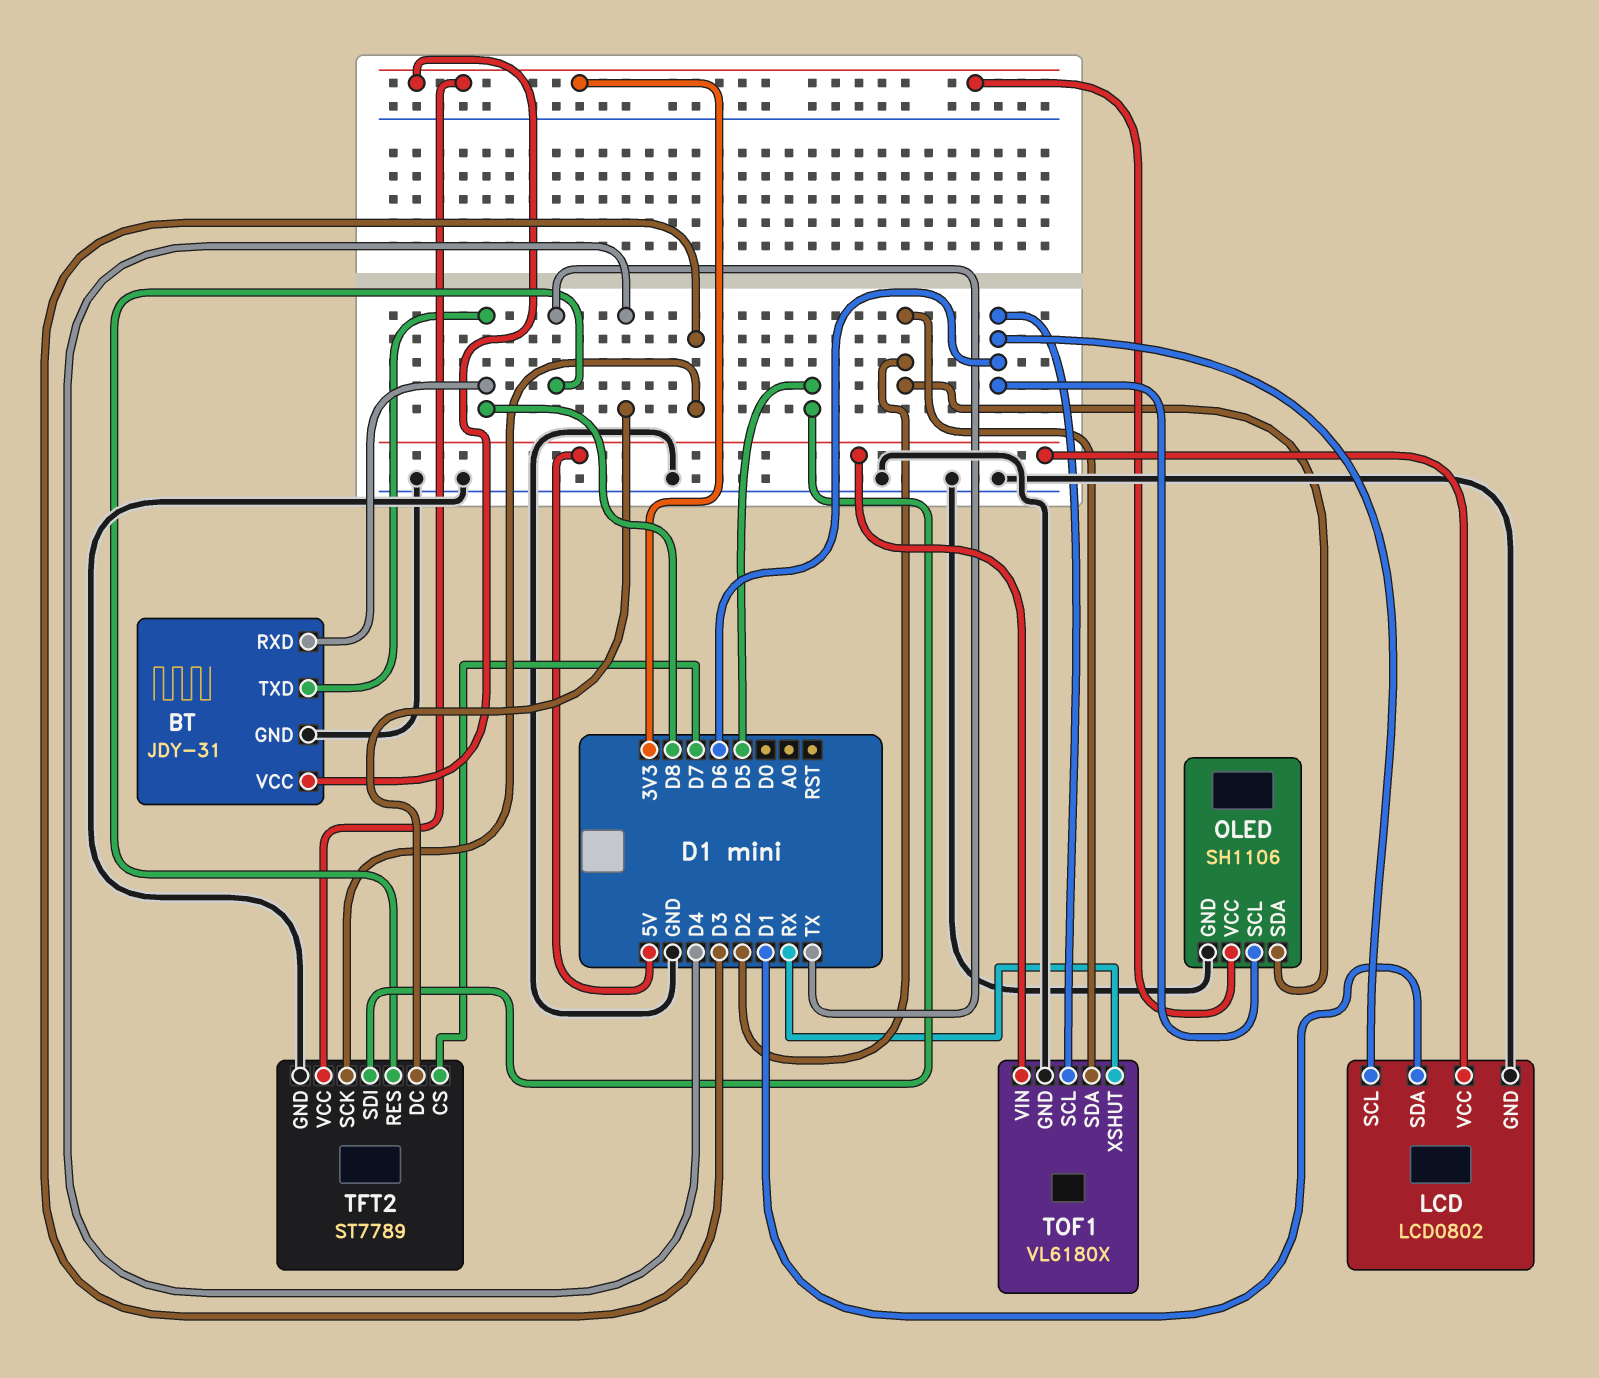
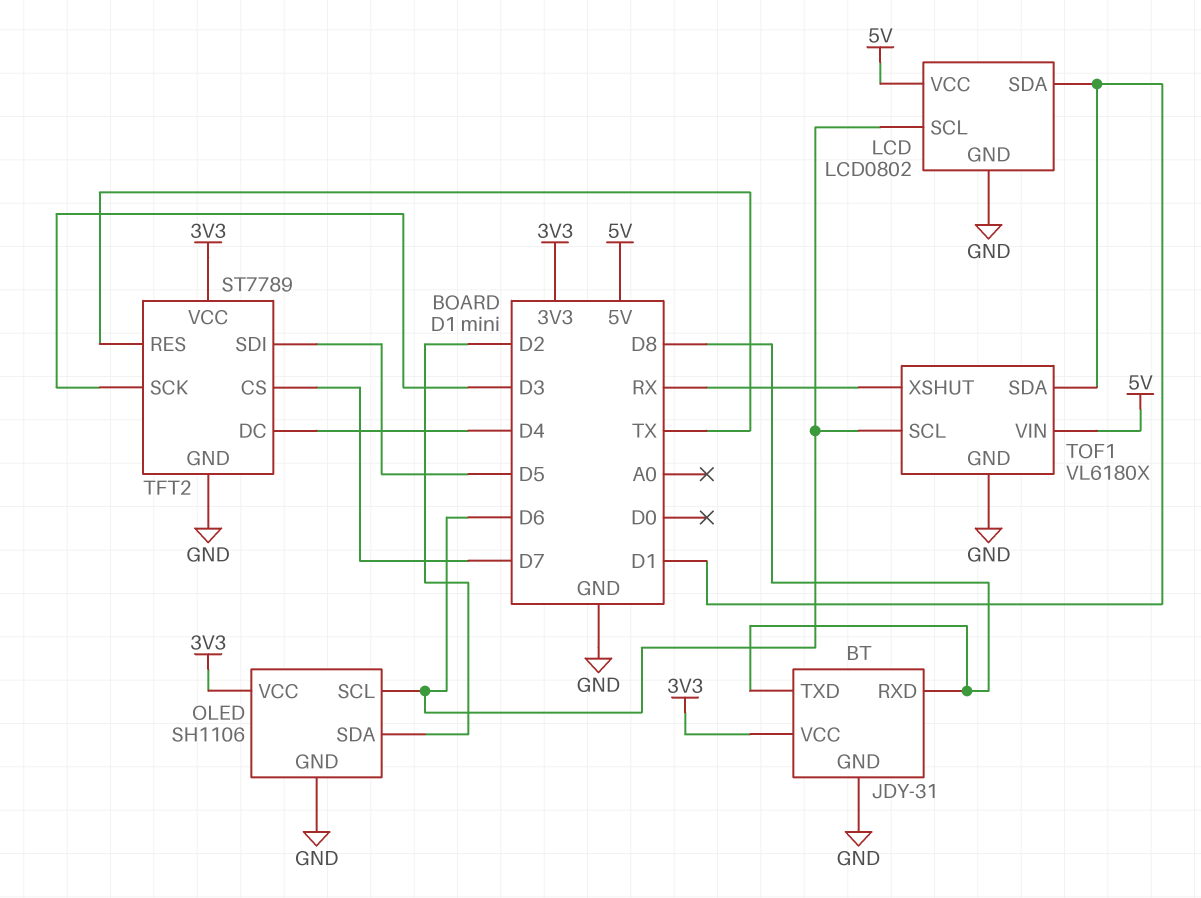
TOF1 pin SDA: D2 -> D1

